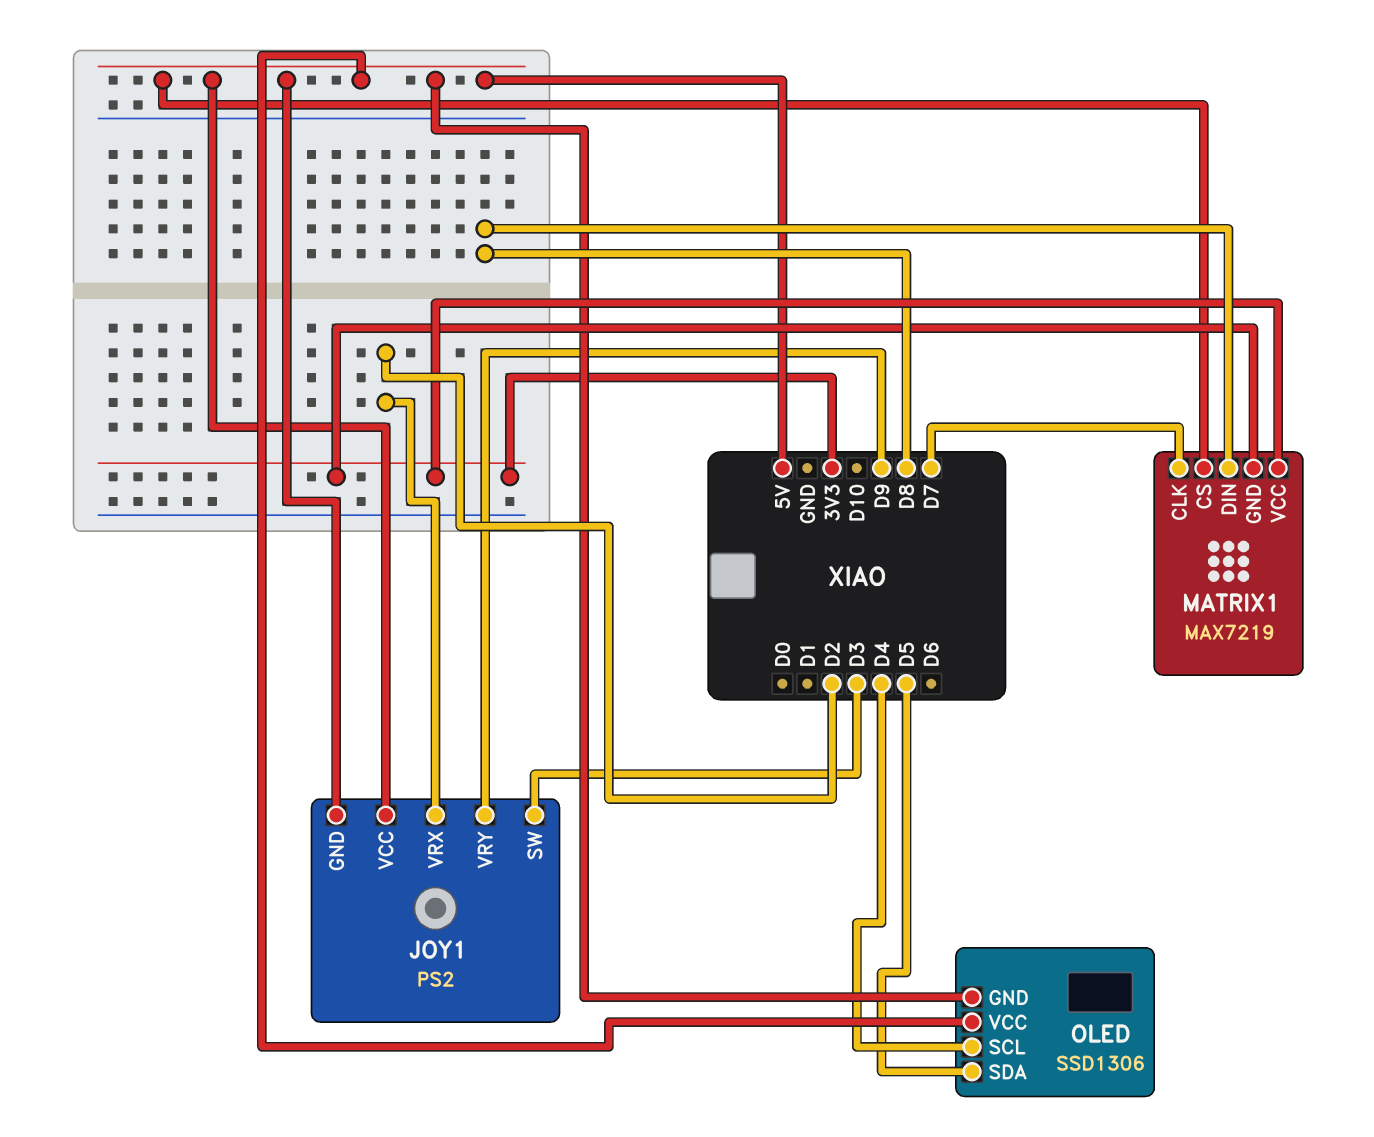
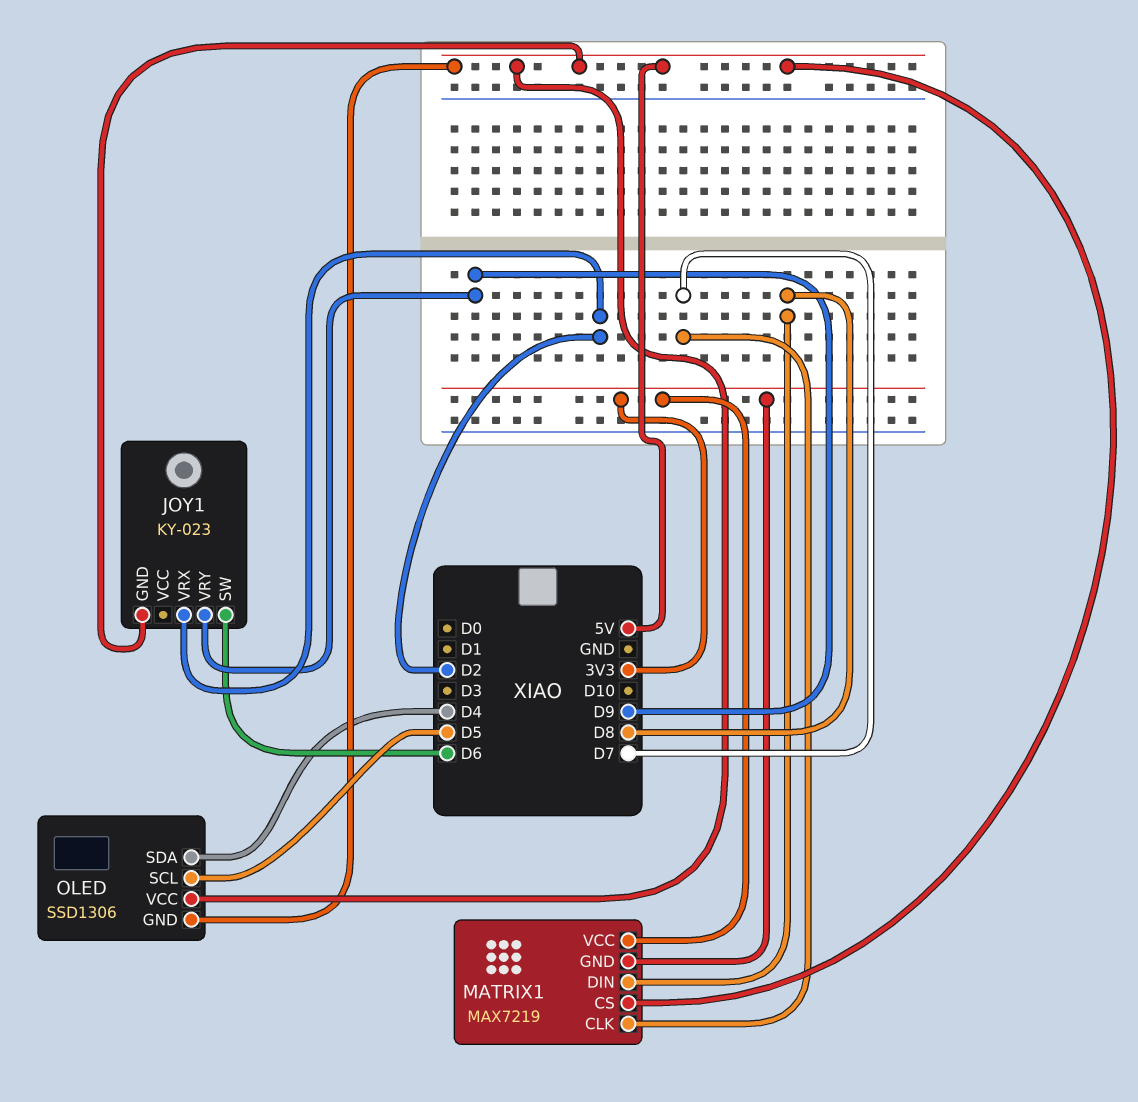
JOY1: PS2 -> KY-023
JOY1 pin SW: D3 -> D6
JOY1 pin VCC: 5V -> none
OLED pin SCL: D4 -> D5
OLED pin SDA: D5 -> D4

